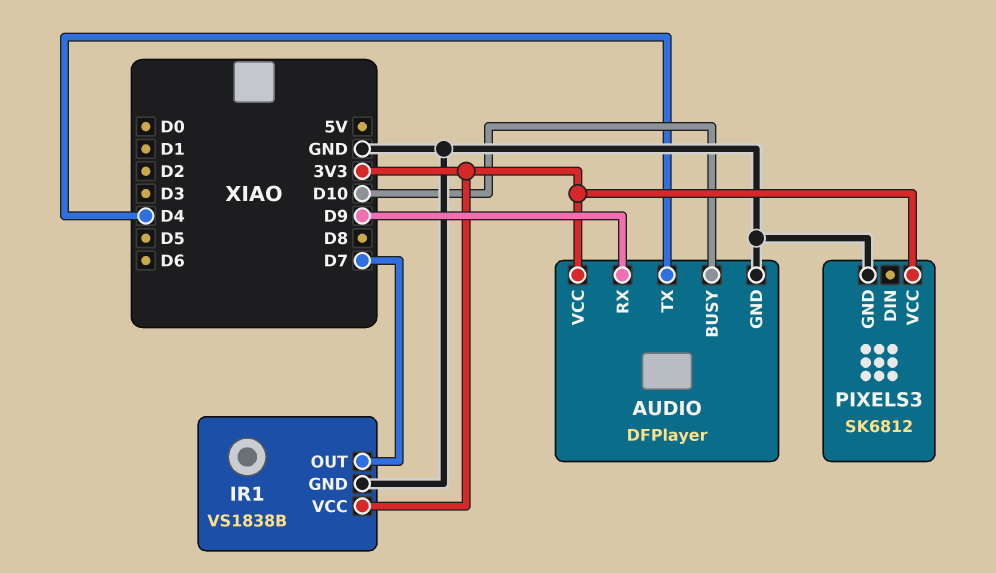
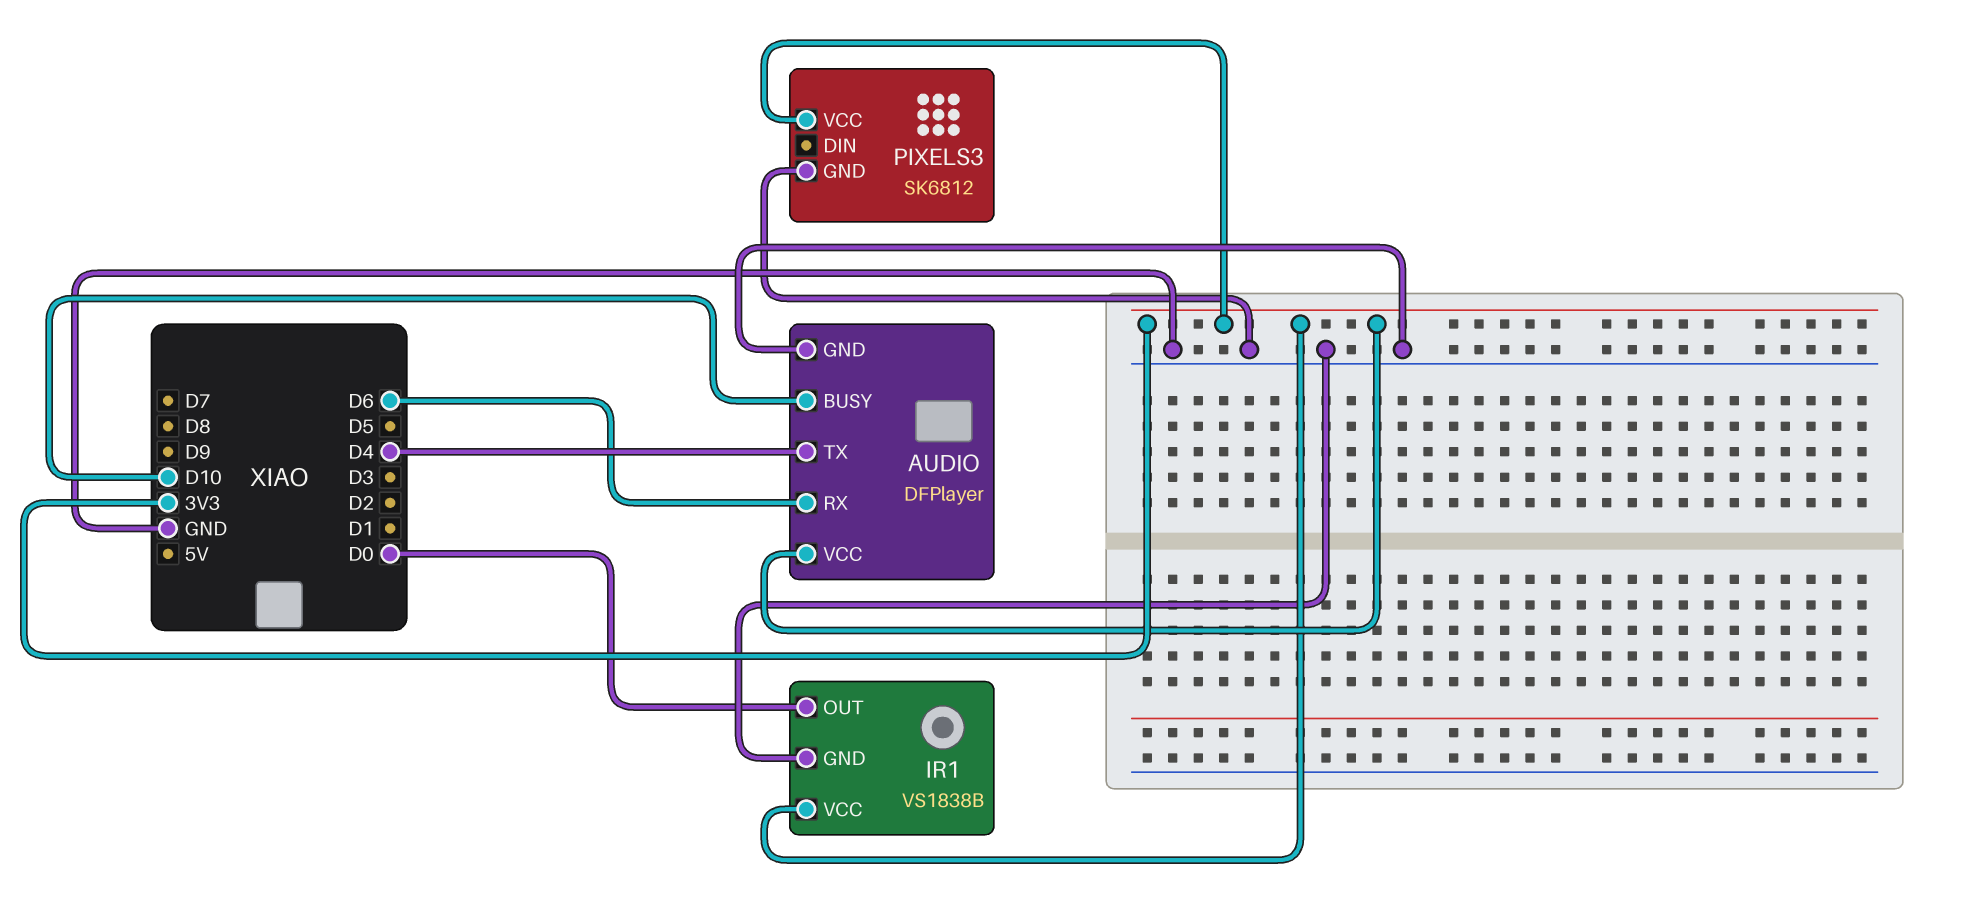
AUDIO pin RX: D9 -> D6
IR1 pin OUT: D7 -> D0

